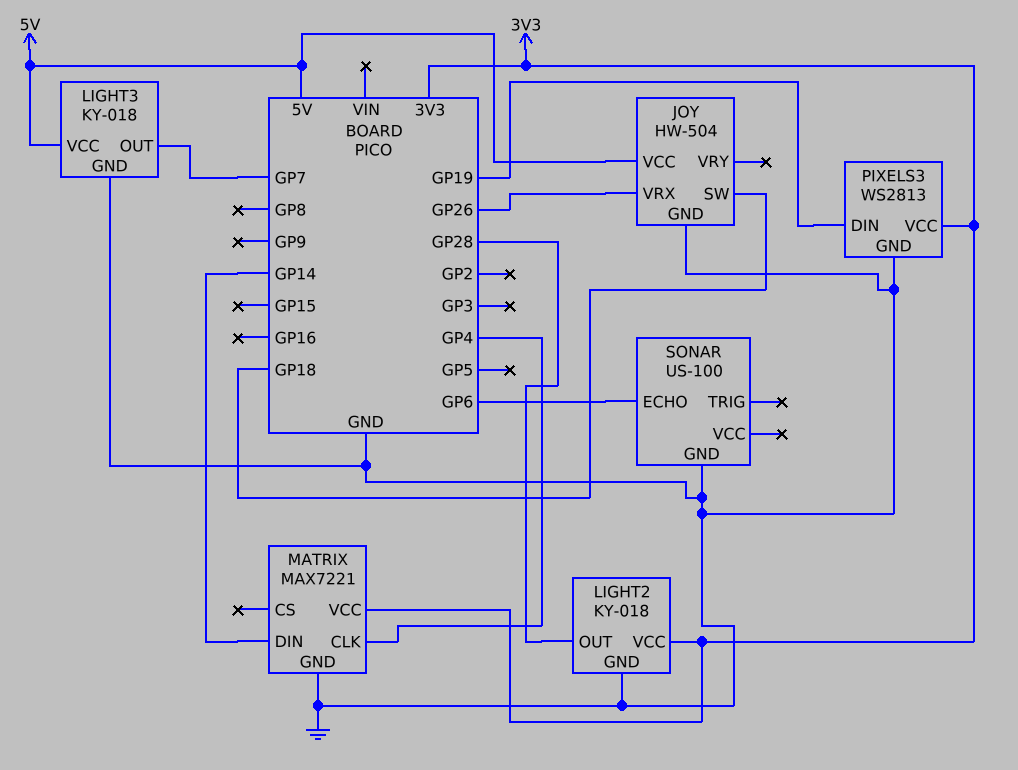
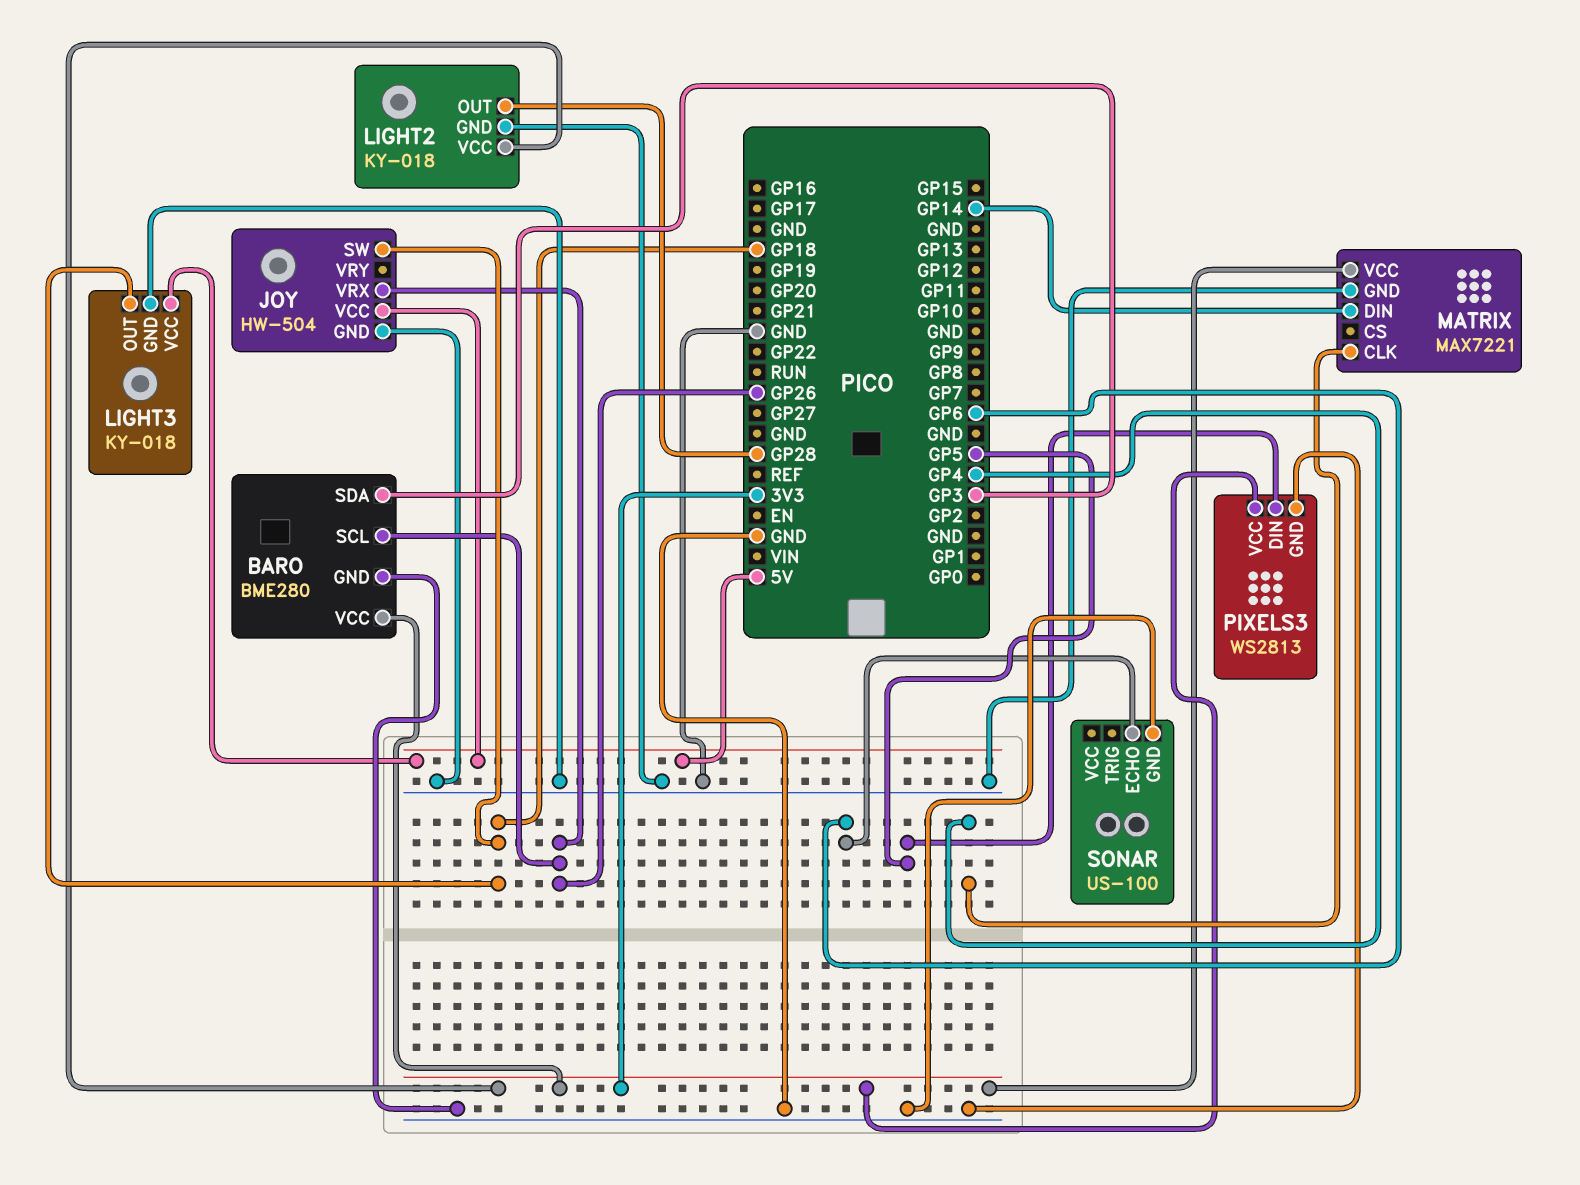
BARO: none -> BME280
BARO pin GND: none -> GND
BARO pin SCL: none -> GP26
BARO pin SDA: none -> GP3
BARO pin VCC: none -> 3V3
LIGHT3 pin OUT: GP7 -> GP18
PIXELS3 pin DIN: GP19 -> GP5

